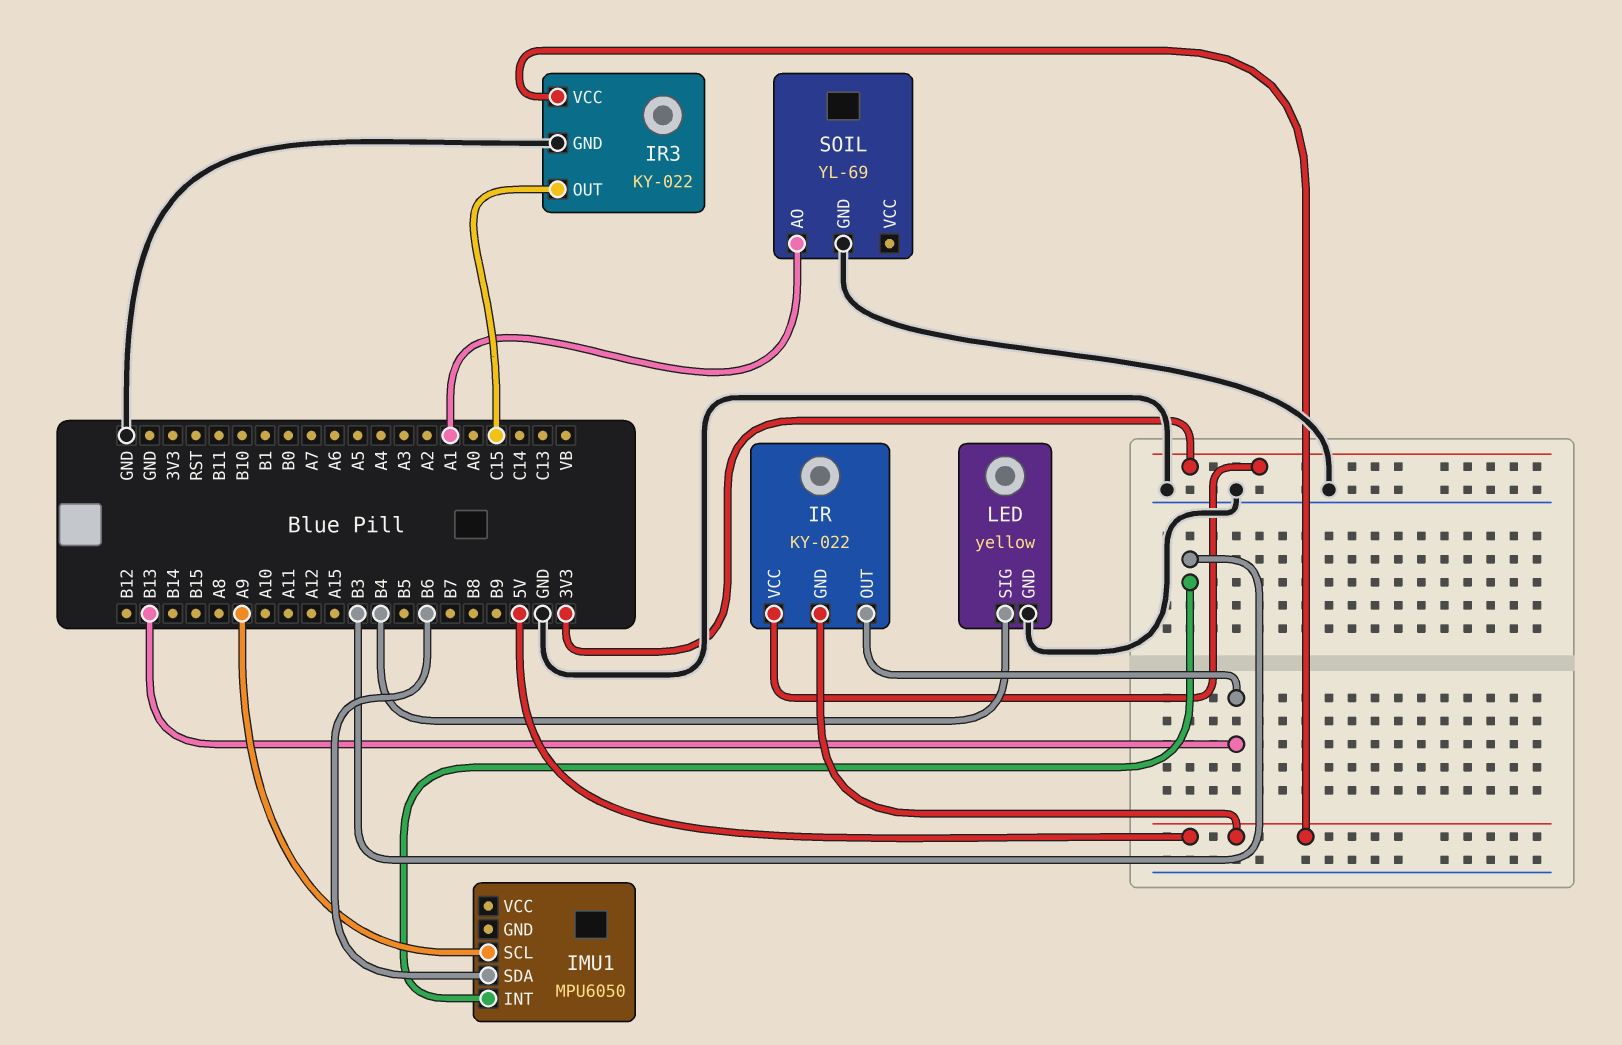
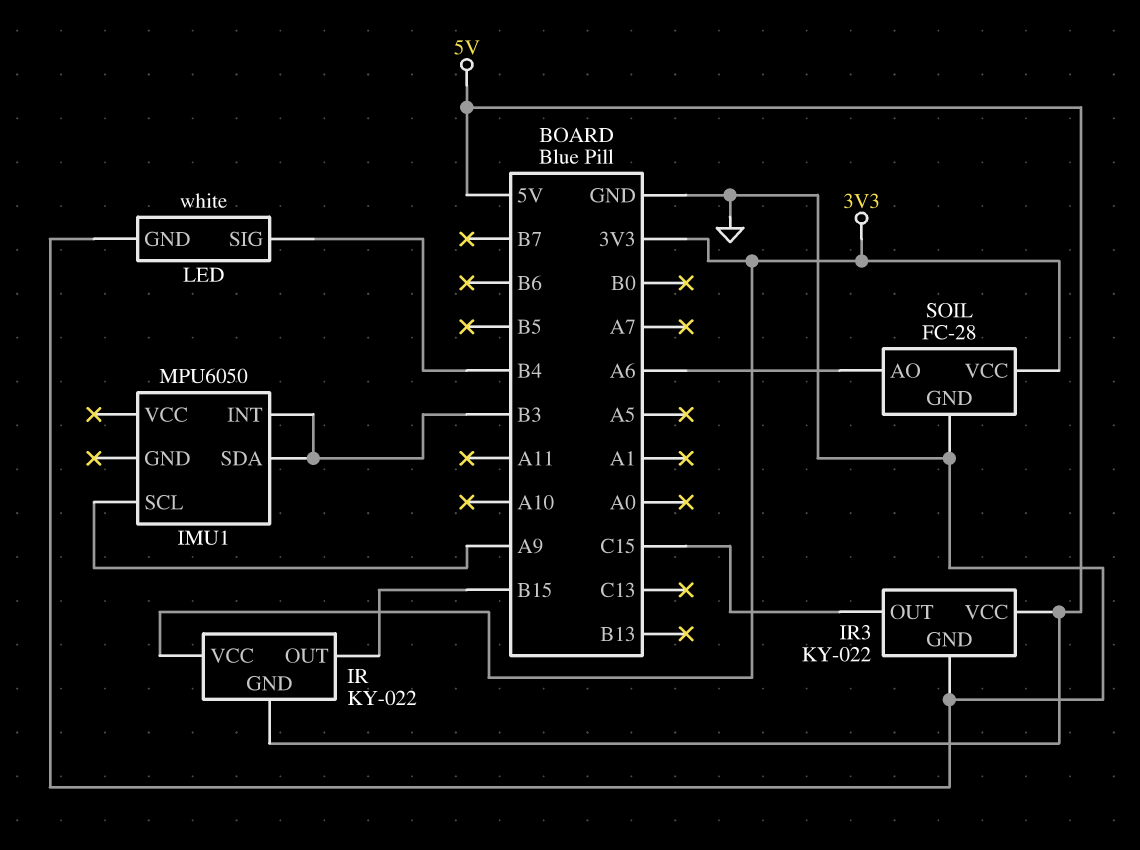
IMU1 pin SDA: B6 -> B3
IR pin OUT: B13 -> B15
LED: yellow -> white
SOIL: YL-69 -> FC-28
SOIL pin AO: A1 -> A6
SOIL pin VCC: none -> 3V3

